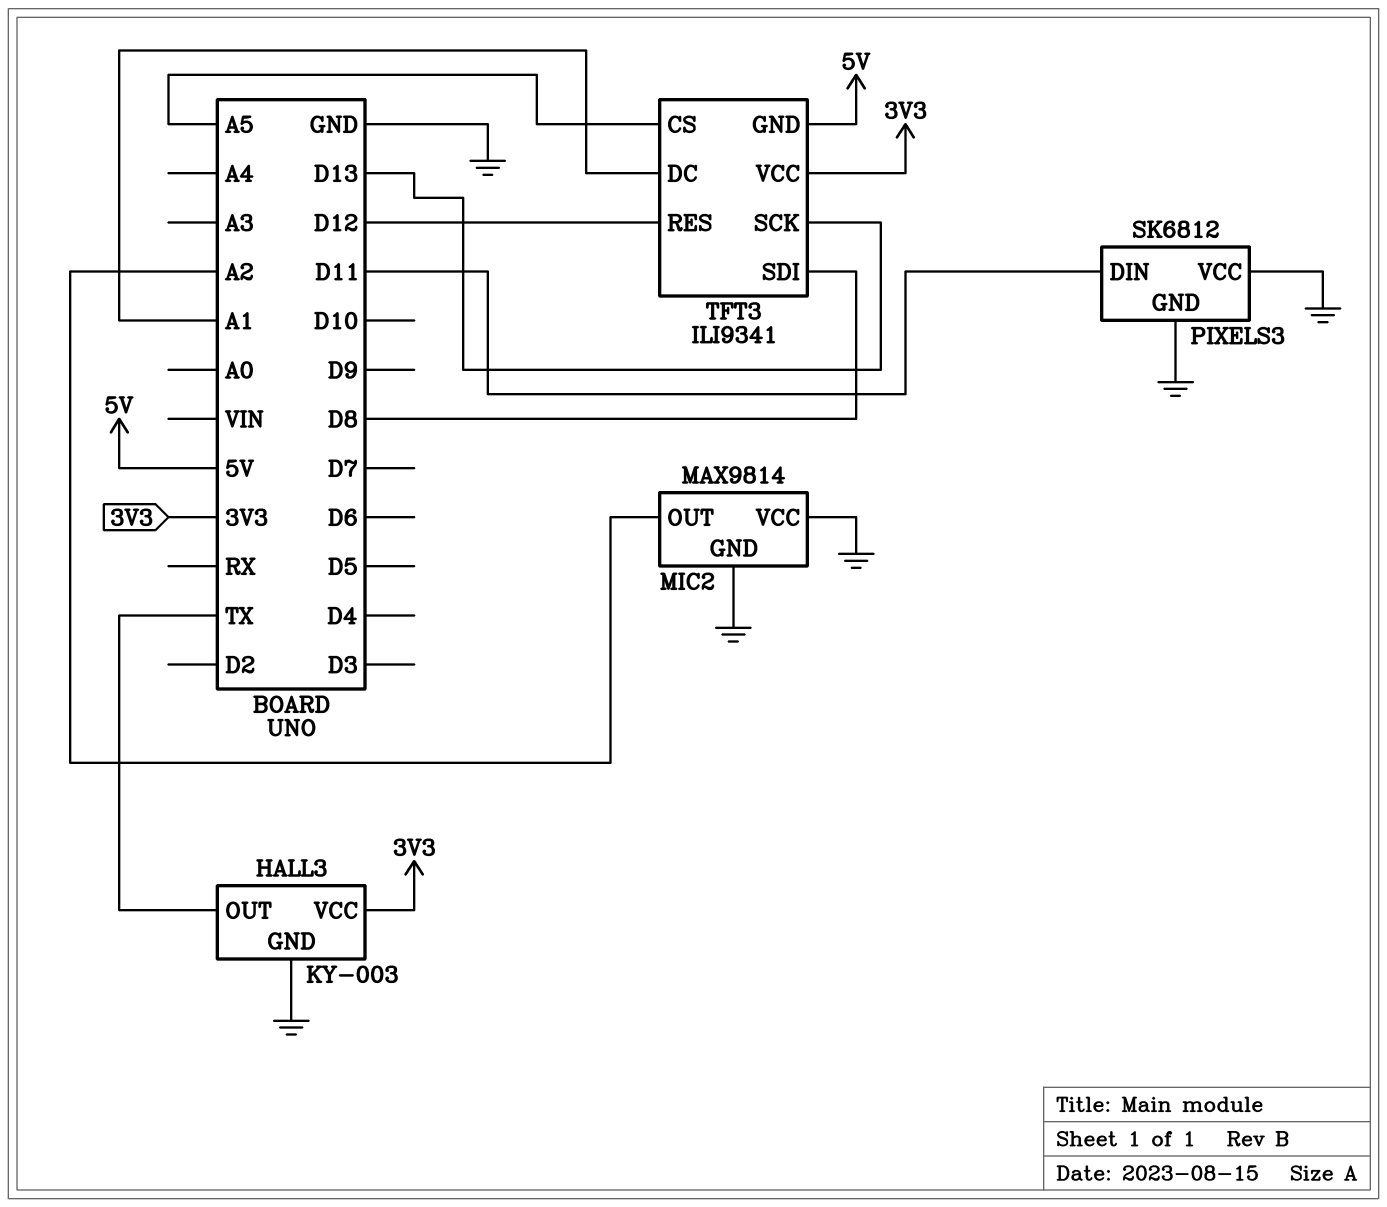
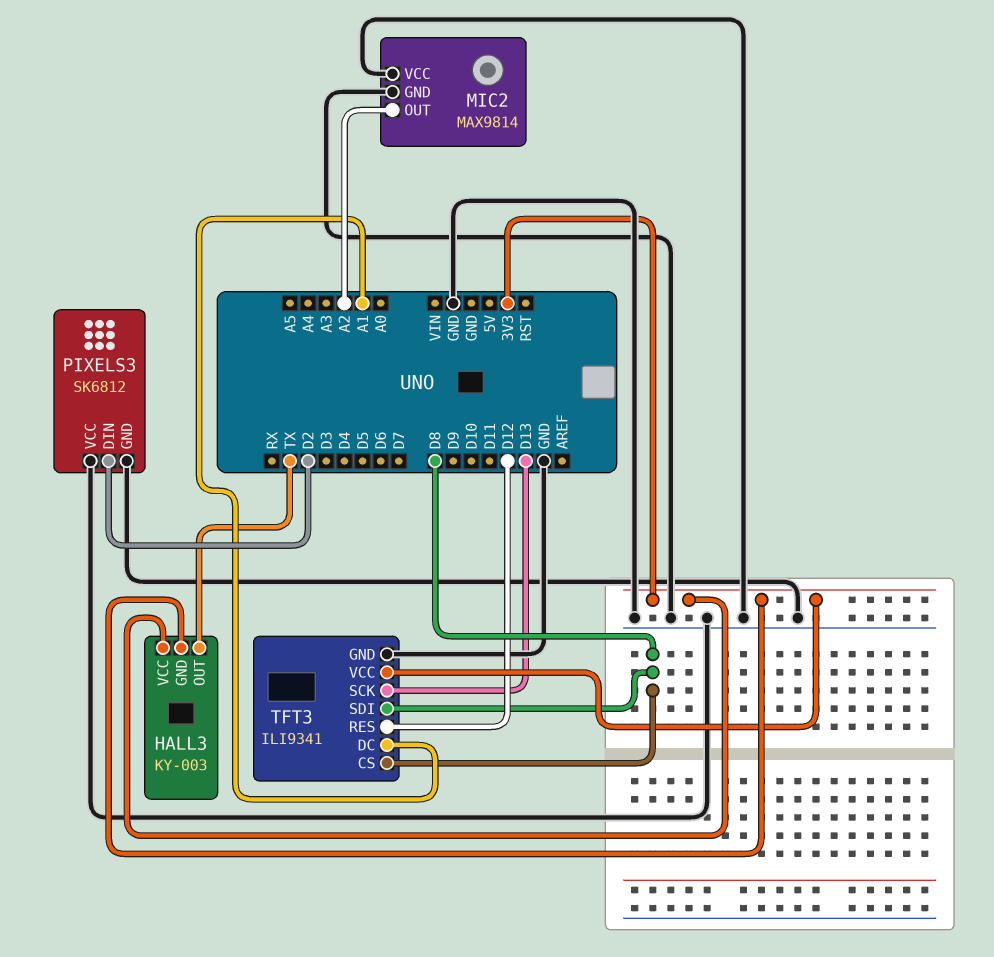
HALL3 pin GND: GND -> 3V3
PIXELS3 pin DIN: D11 -> D2
TFT3 pin CS: A5 -> D8
TFT3 pin GND: 5V -> GND

